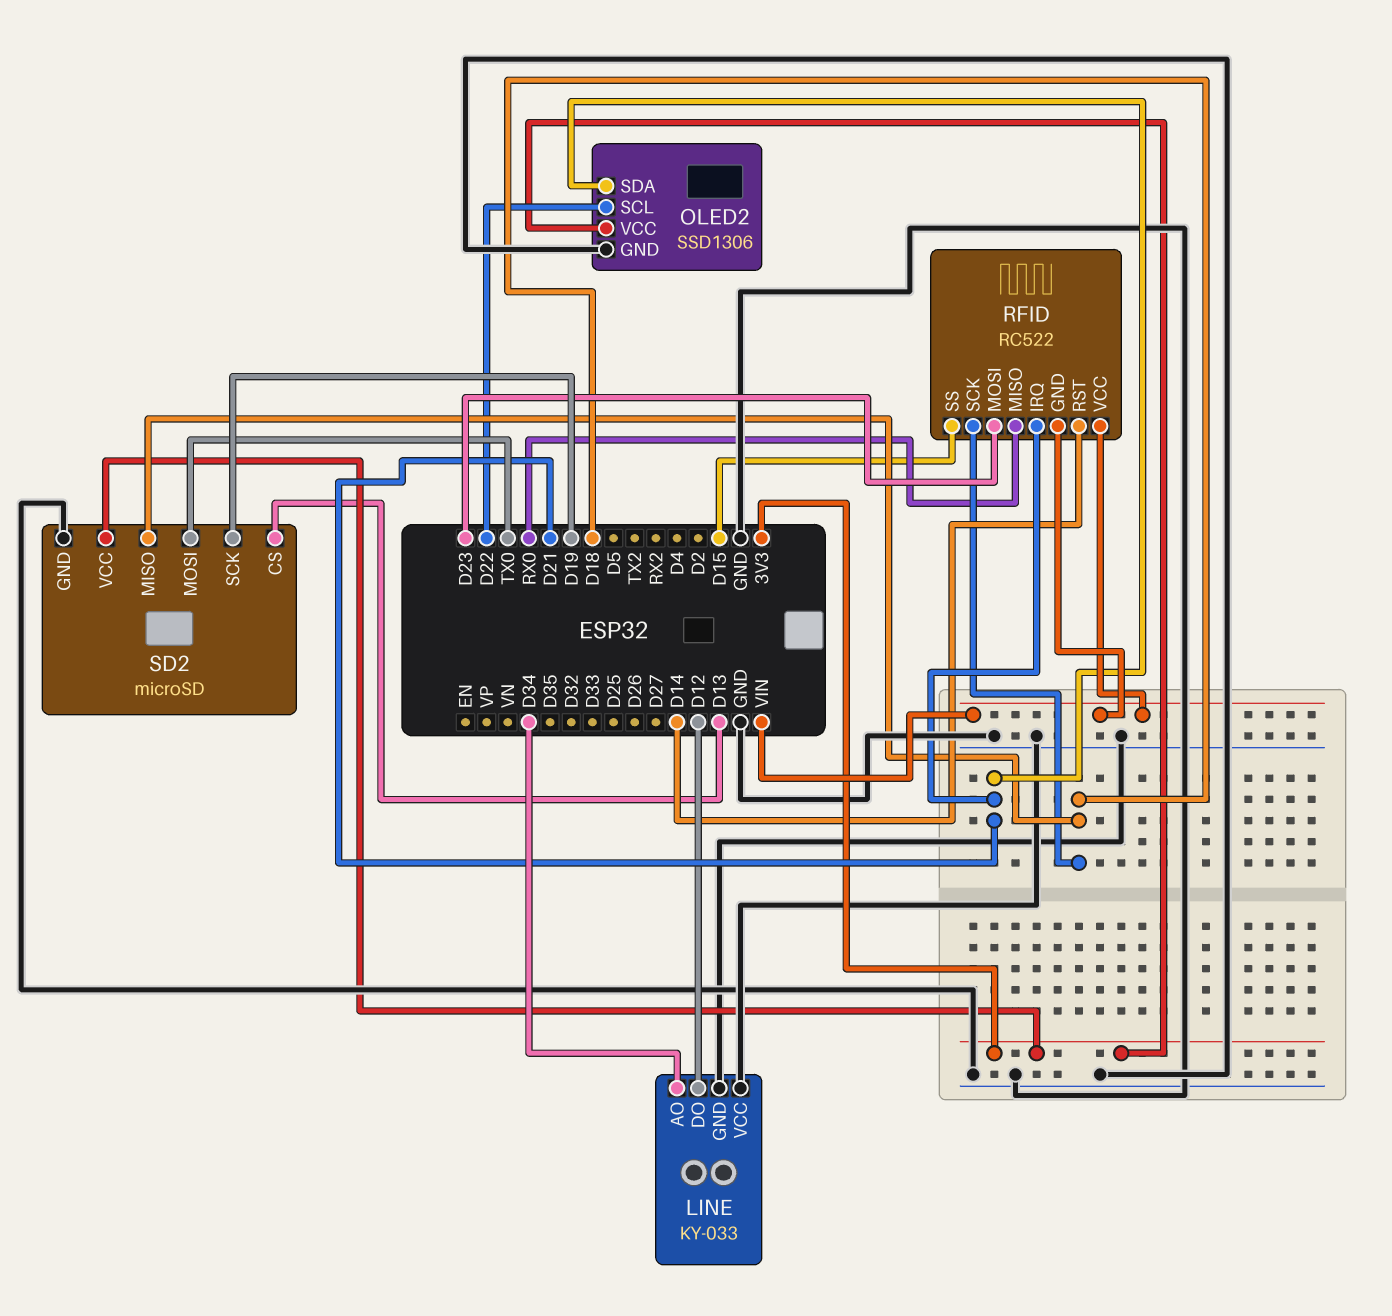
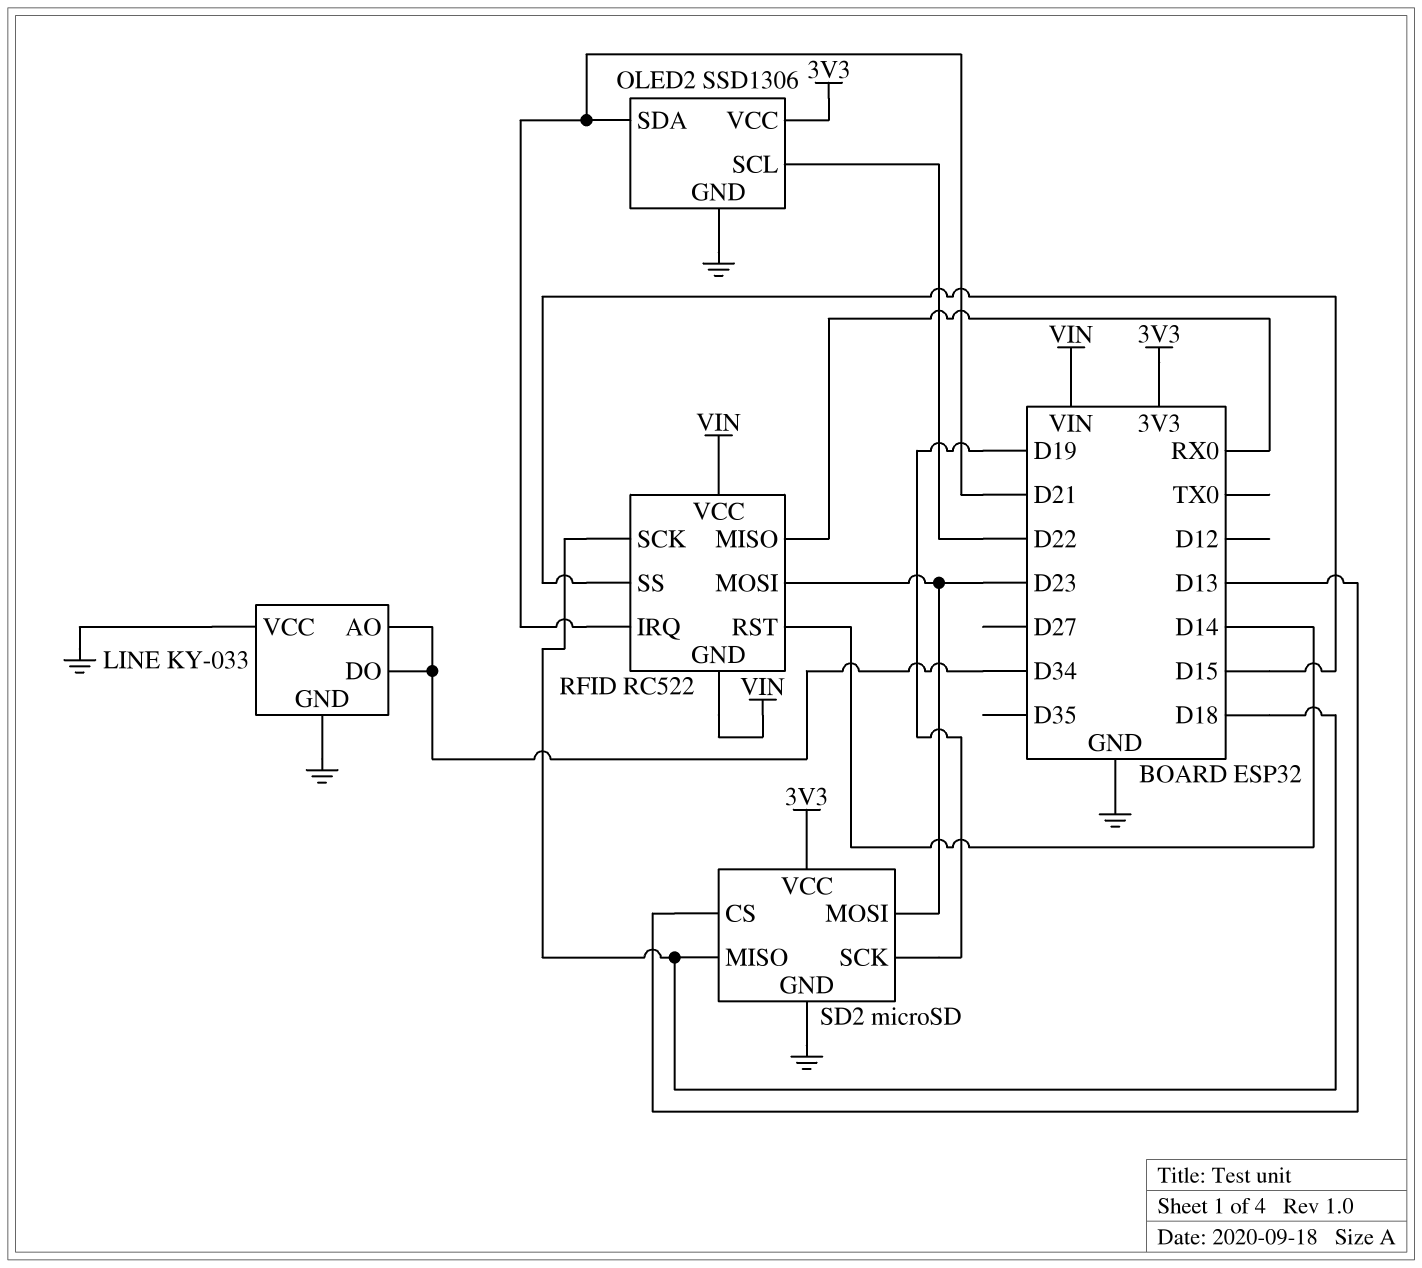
LINE pin DO: D12 -> D34
SD2 pin MOSI: TX0 -> D23

